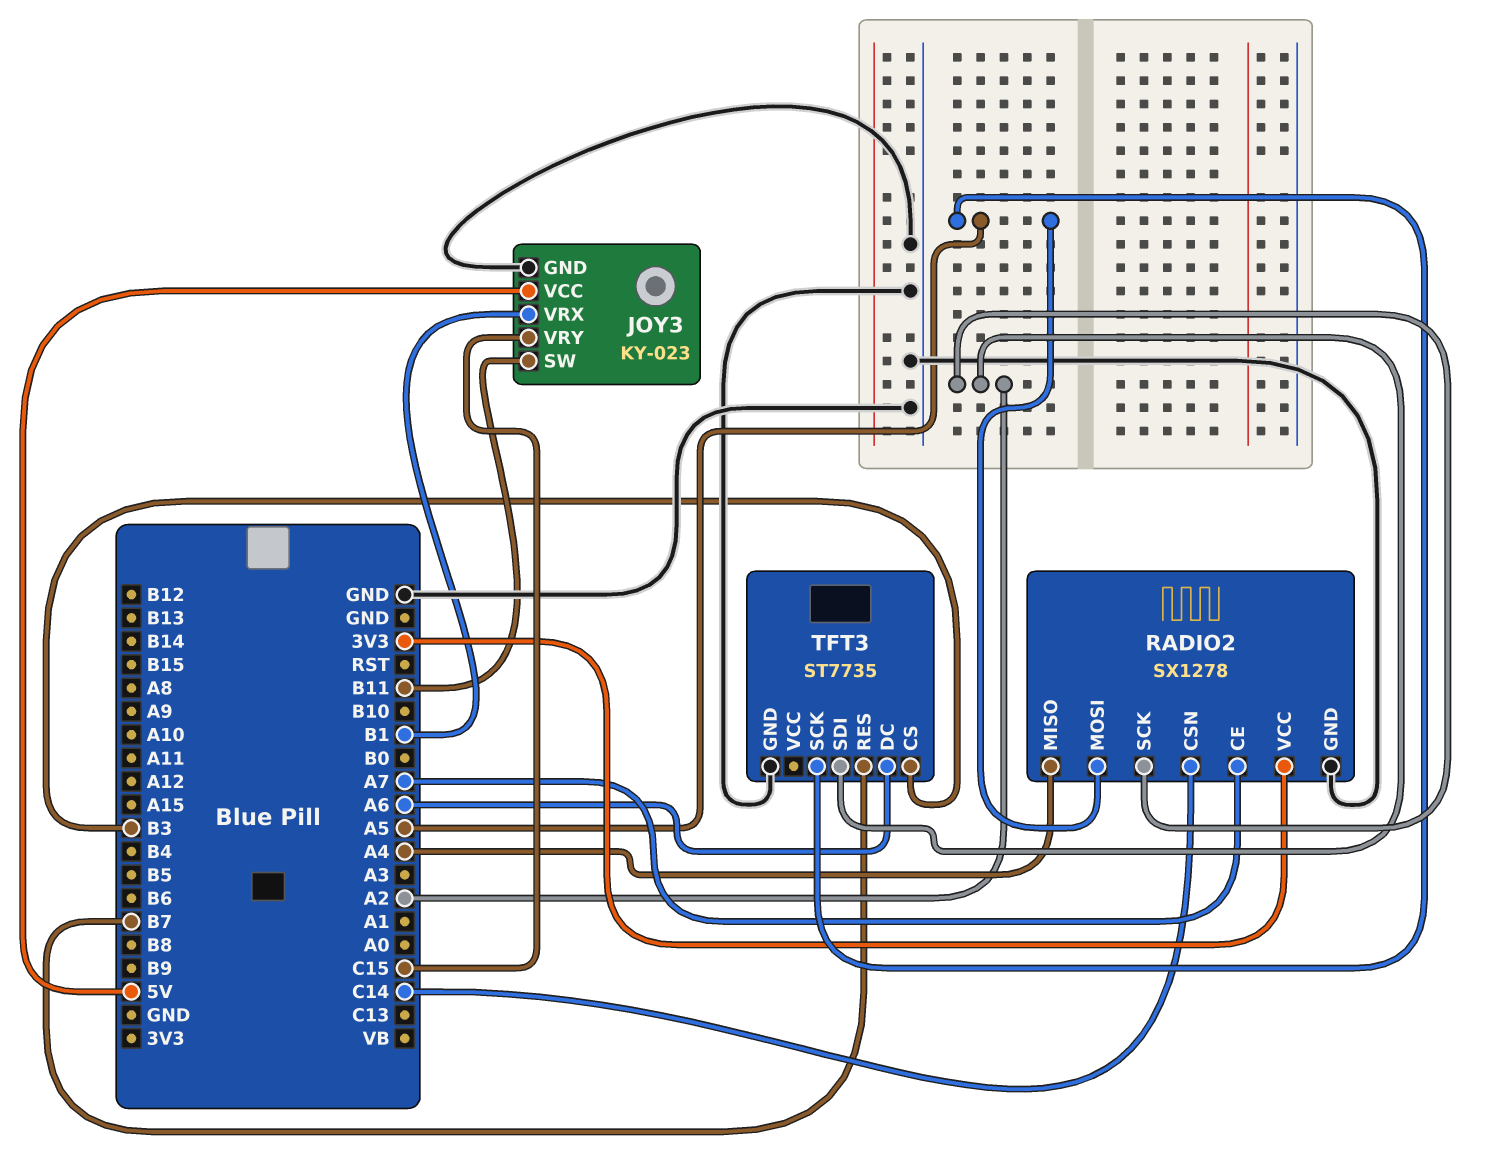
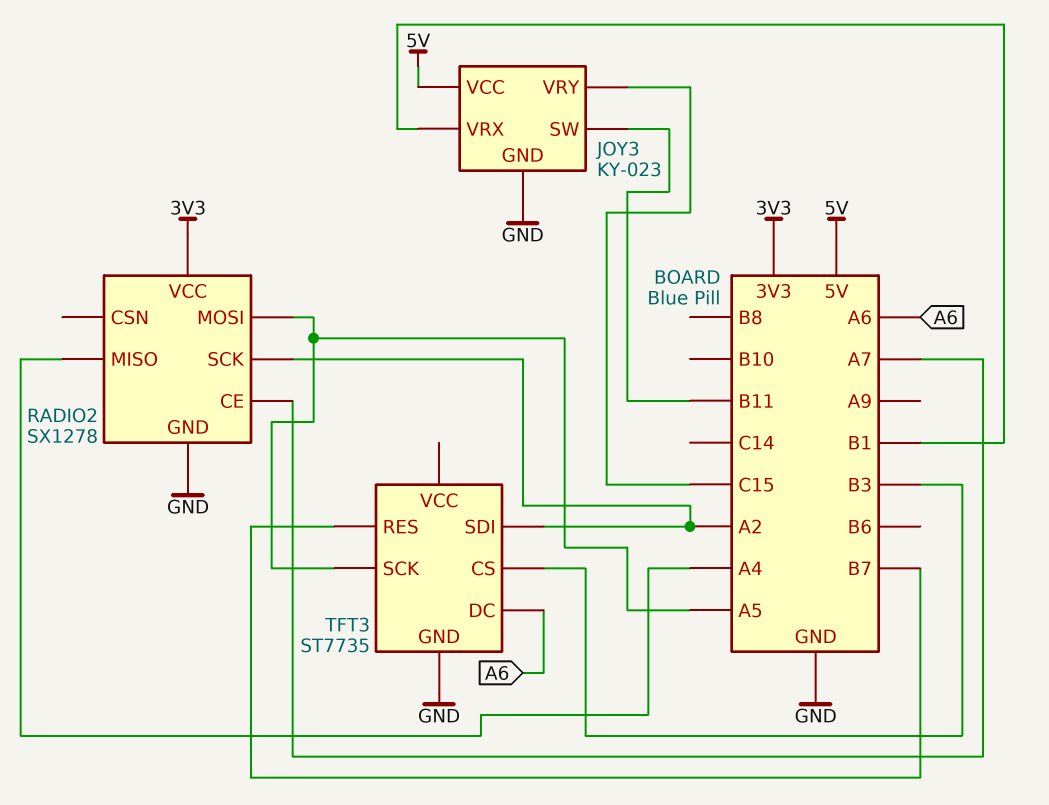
RADIO2 pin CSN: C14 -> none

